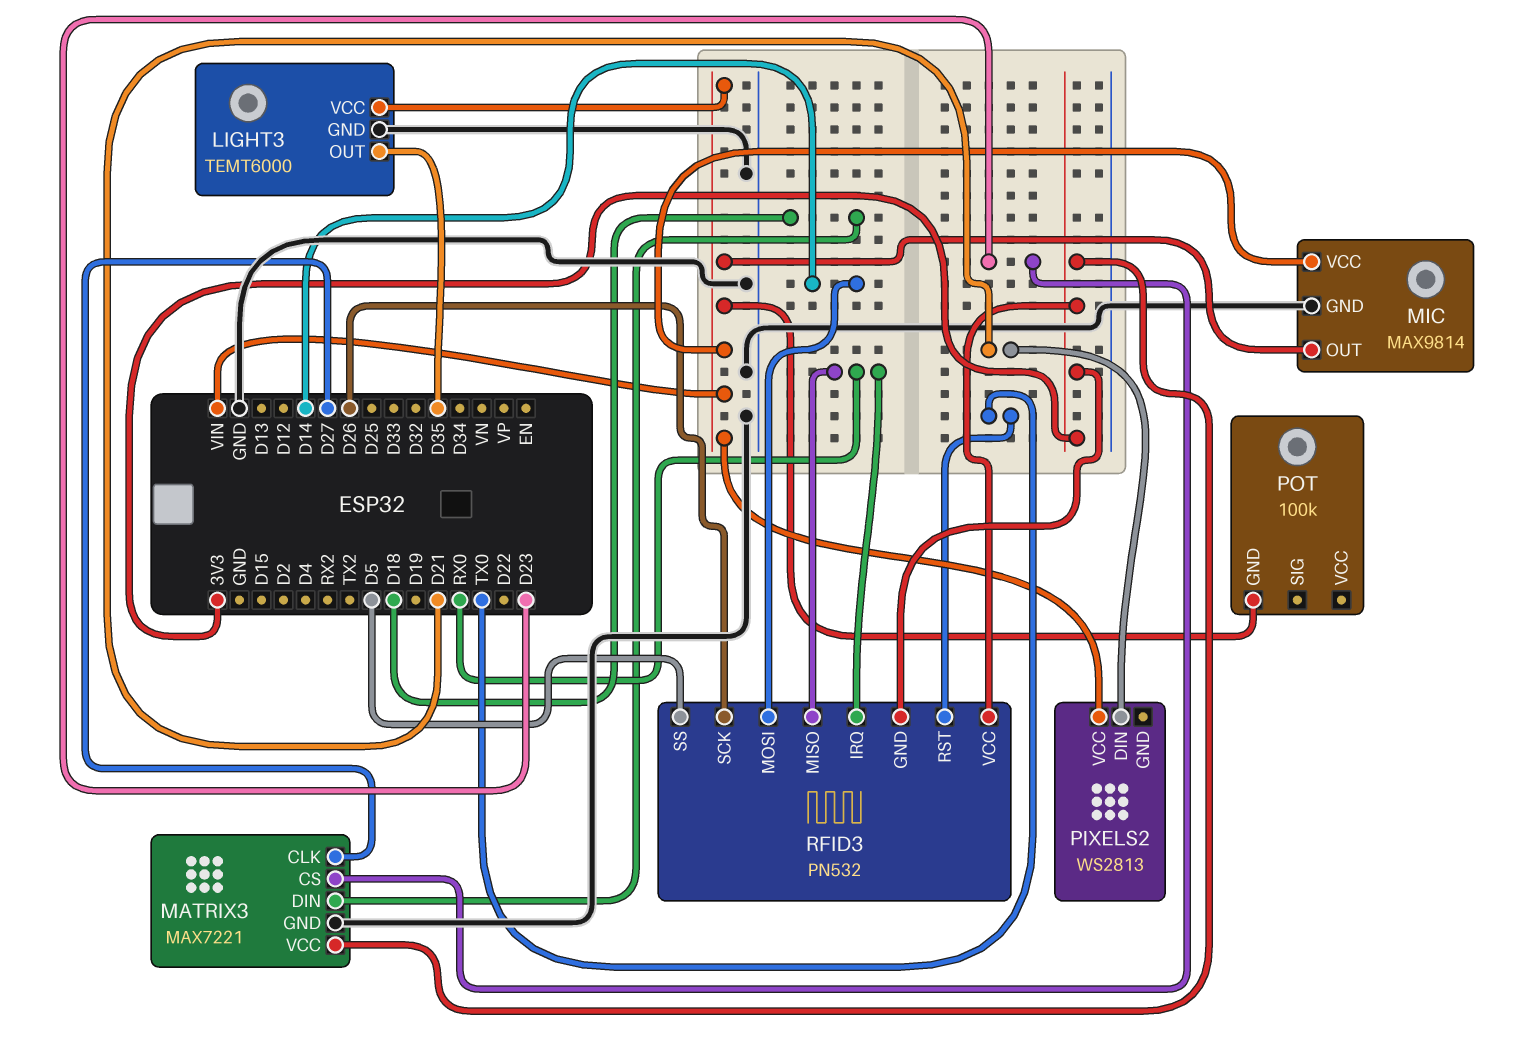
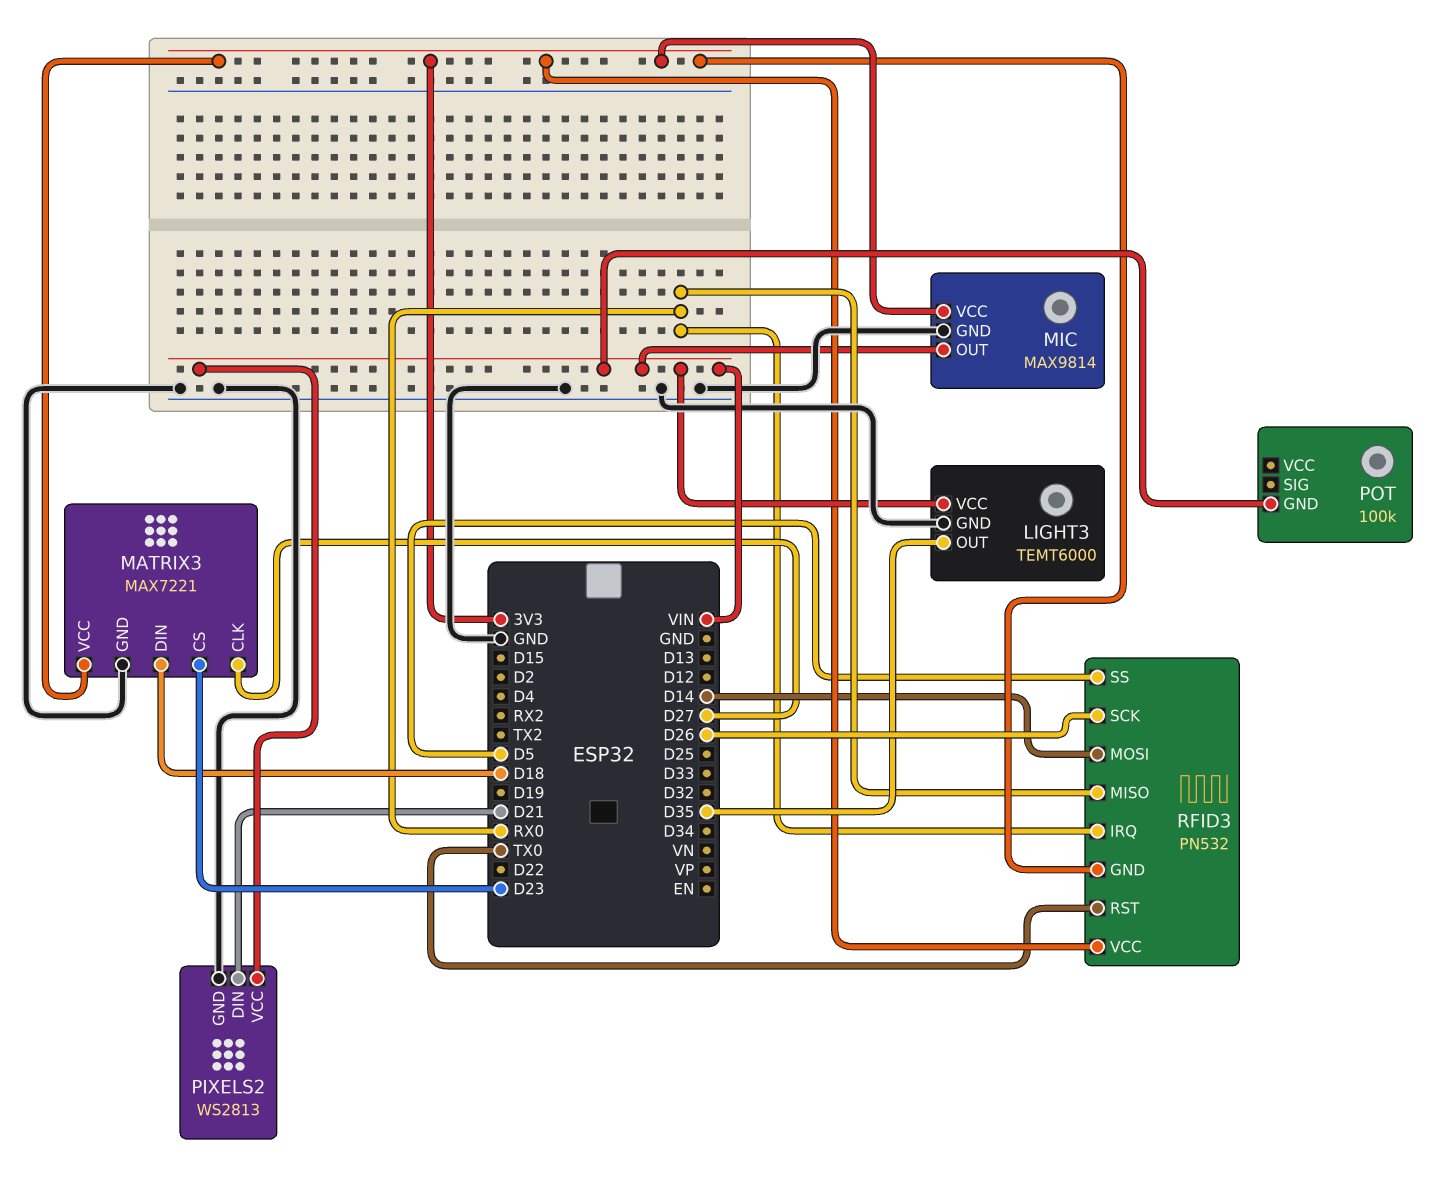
MIC pin VCC: VIN -> 3V3
PIXELS2 pin GND: none -> GND

